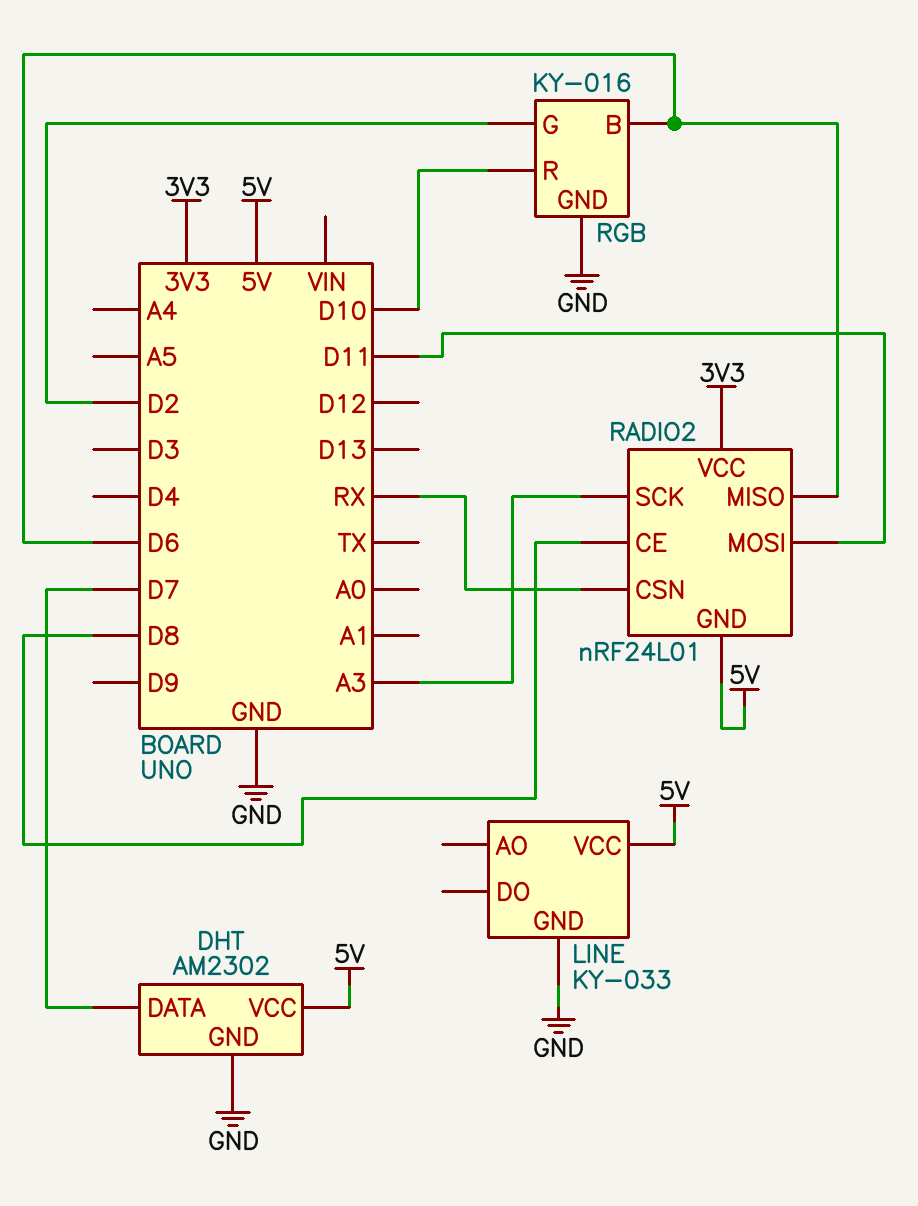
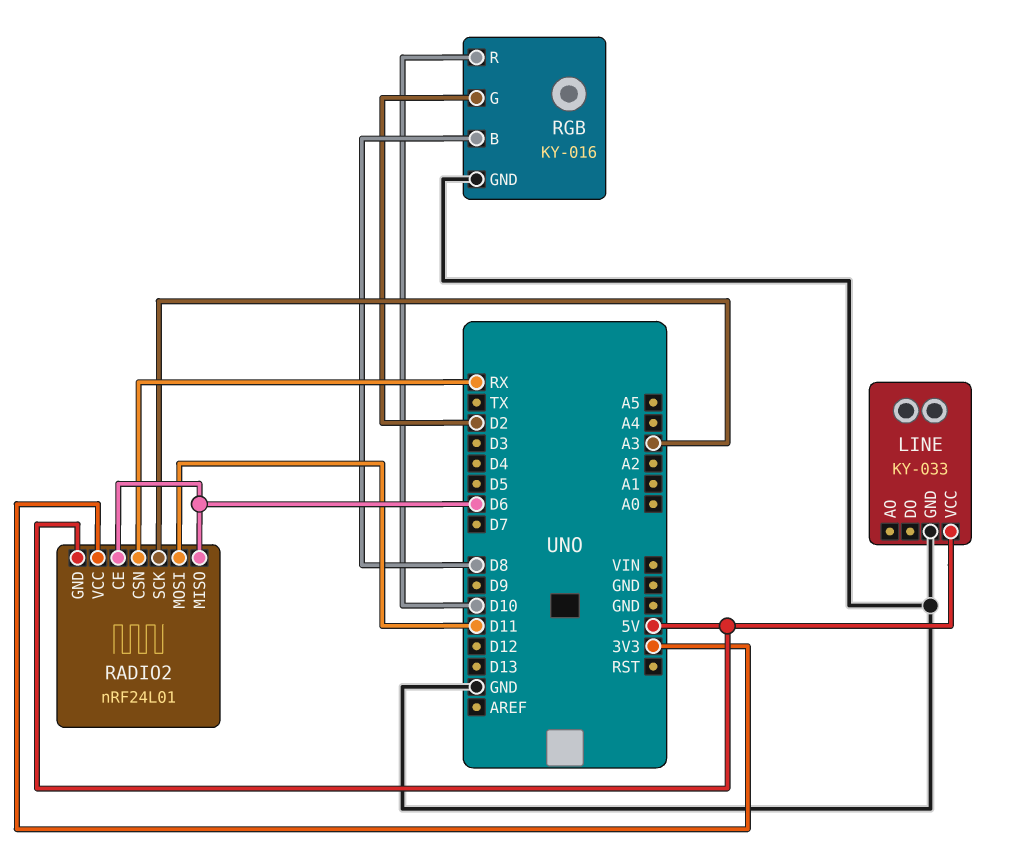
DHT: AM2302 -> none
DHT pin DATA: D7 -> none
DHT pin GND: GND -> none
DHT pin VCC: 5V -> none
RADIO2 pin CE: D8 -> D6
RGB pin B: D6 -> D8

